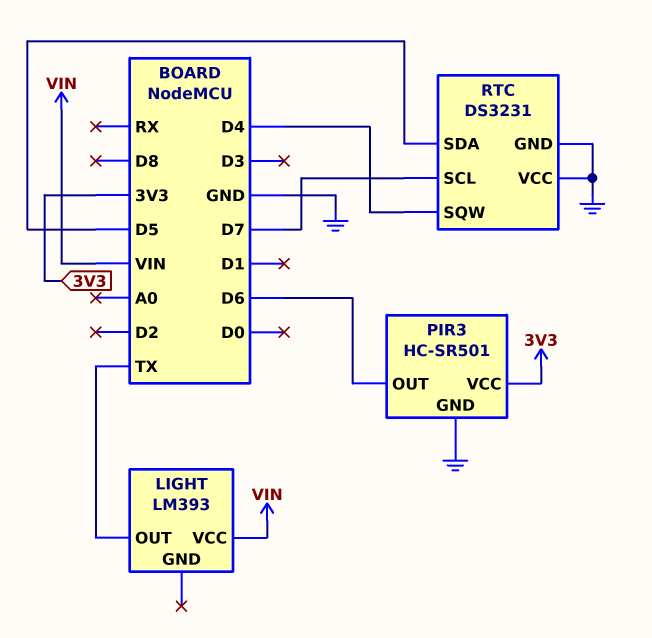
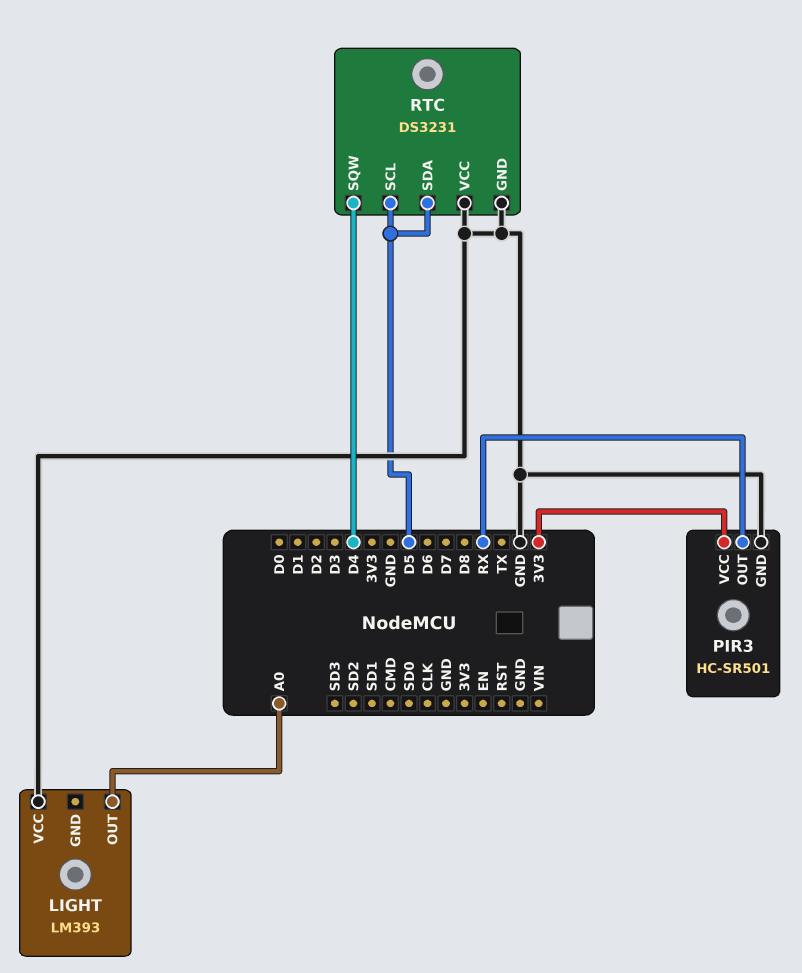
LIGHT pin OUT: TX -> A0
LIGHT pin VCC: VIN -> GND
PIR3 pin OUT: D6 -> RX
RTC pin SCL: D7 -> D5

